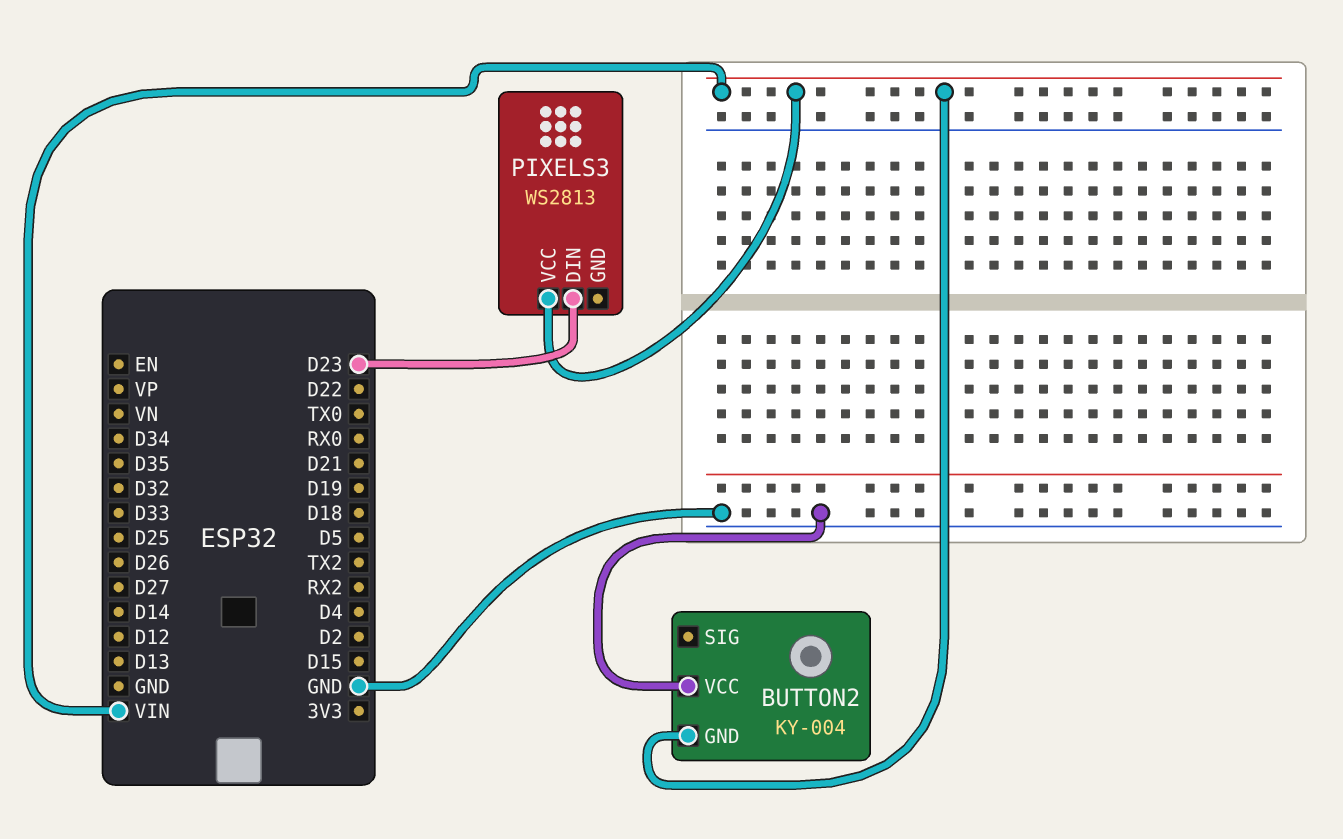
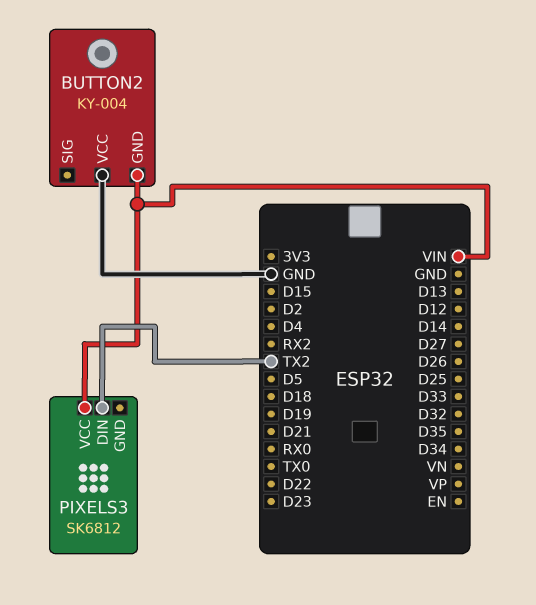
PIXELS3: WS2813 -> SK6812
PIXELS3 pin DIN: D23 -> TX2

